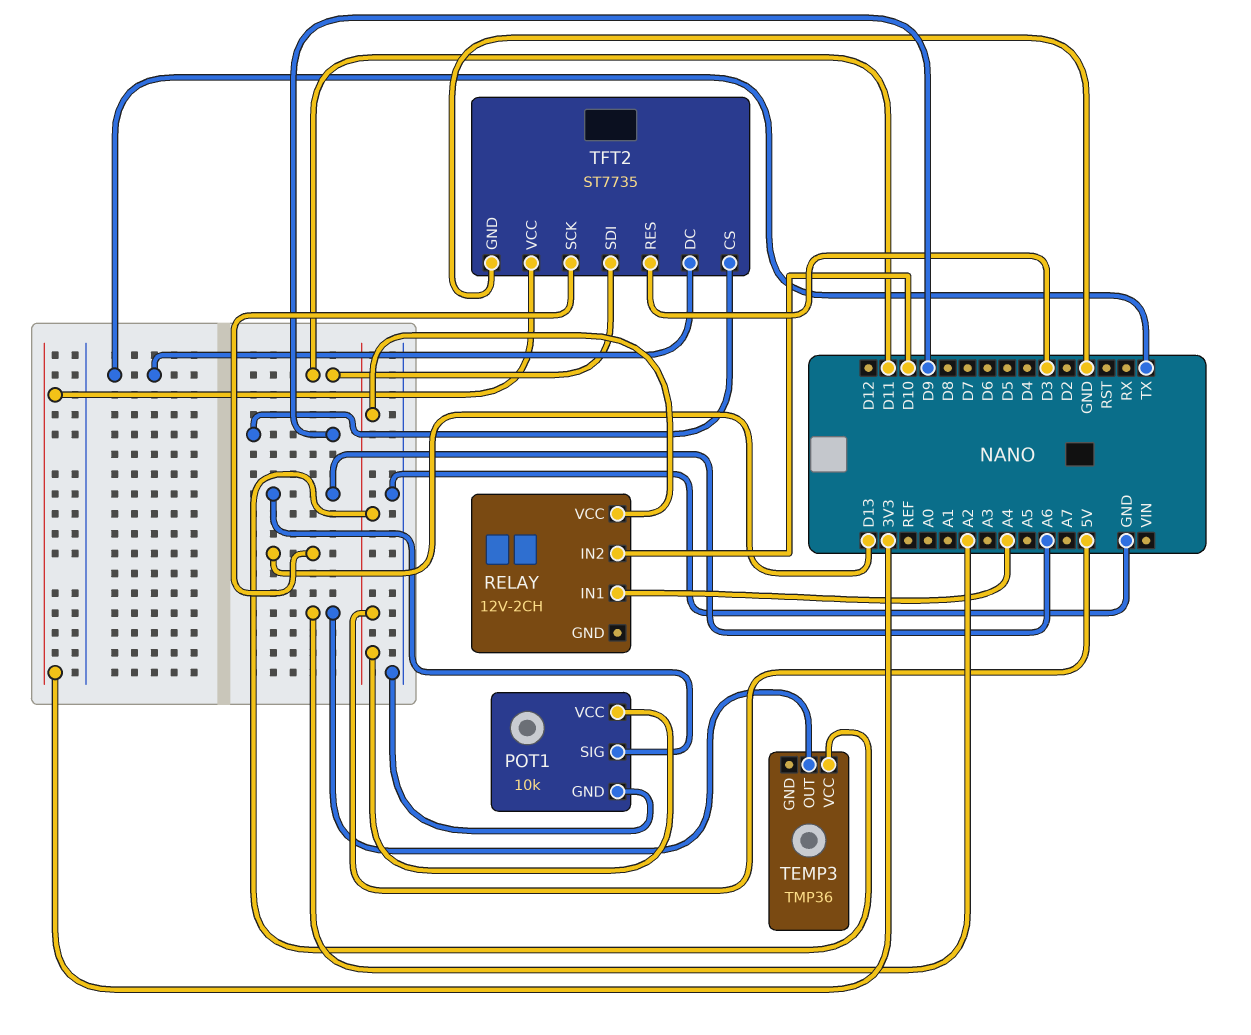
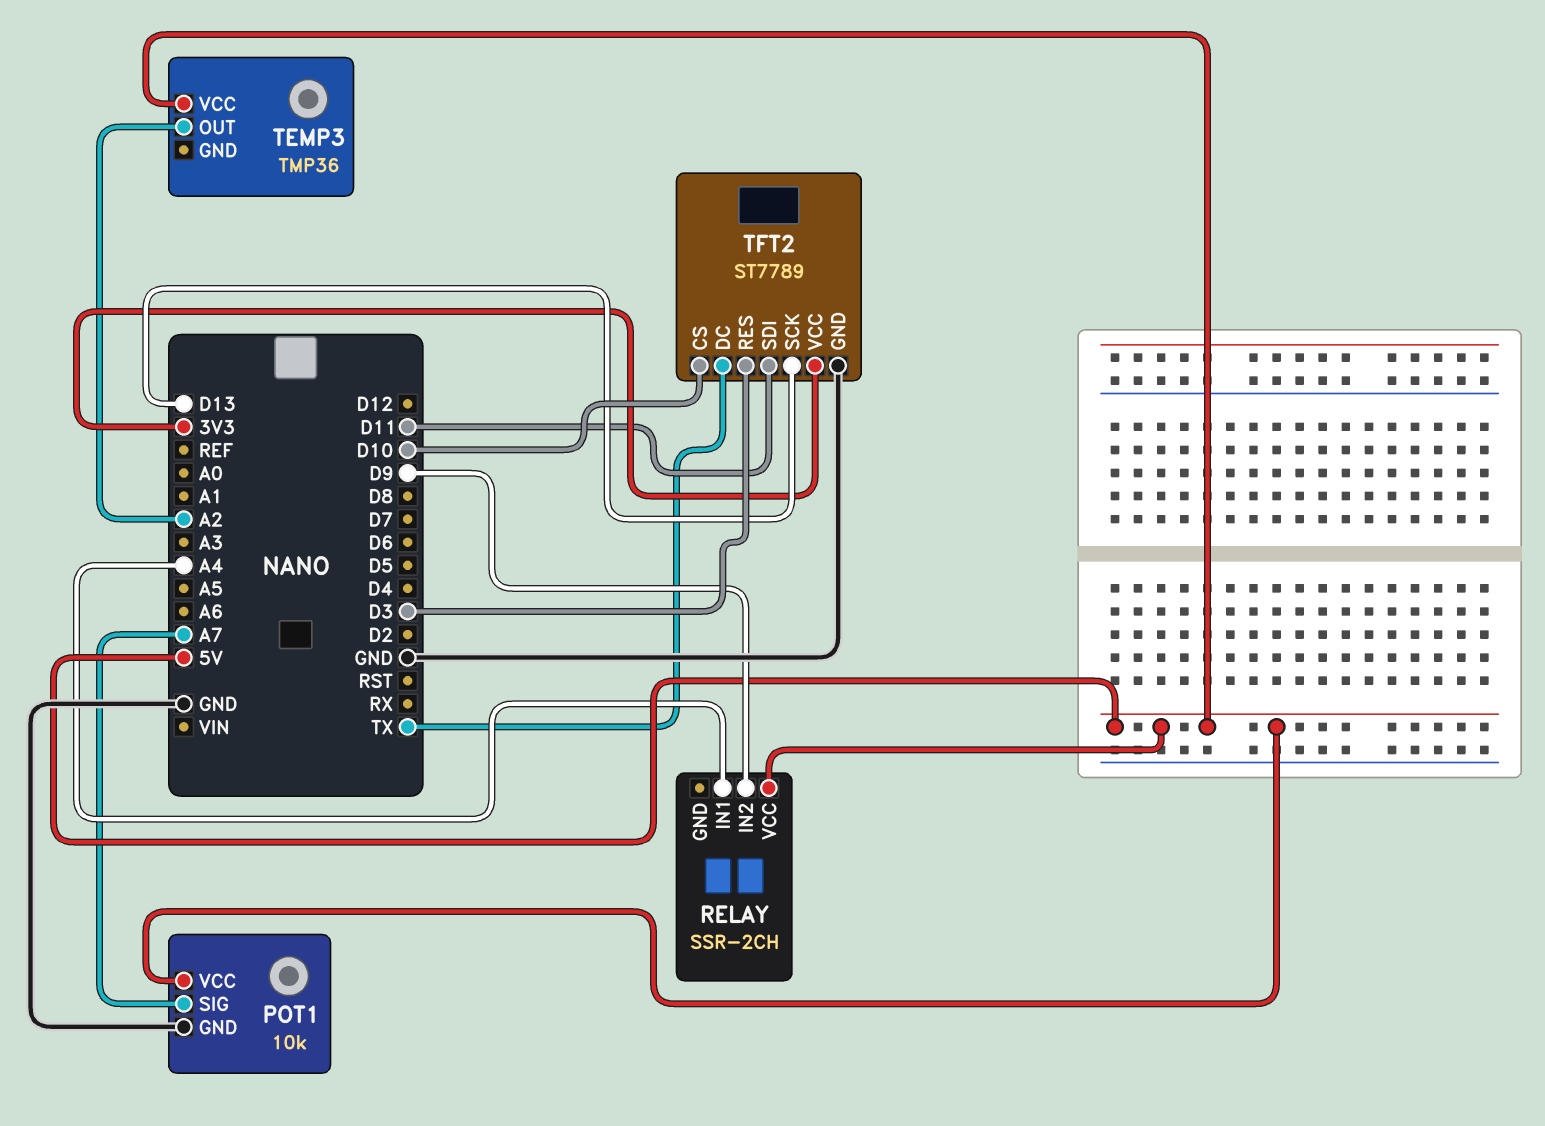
POT1 pin SIG: A6 -> A7
RELAY: 12V-2CH -> SSR-2CH
RELAY pin IN2: D10 -> D9
TFT2: ST7735 -> ST7789
TFT2 pin CS: D9 -> D10

